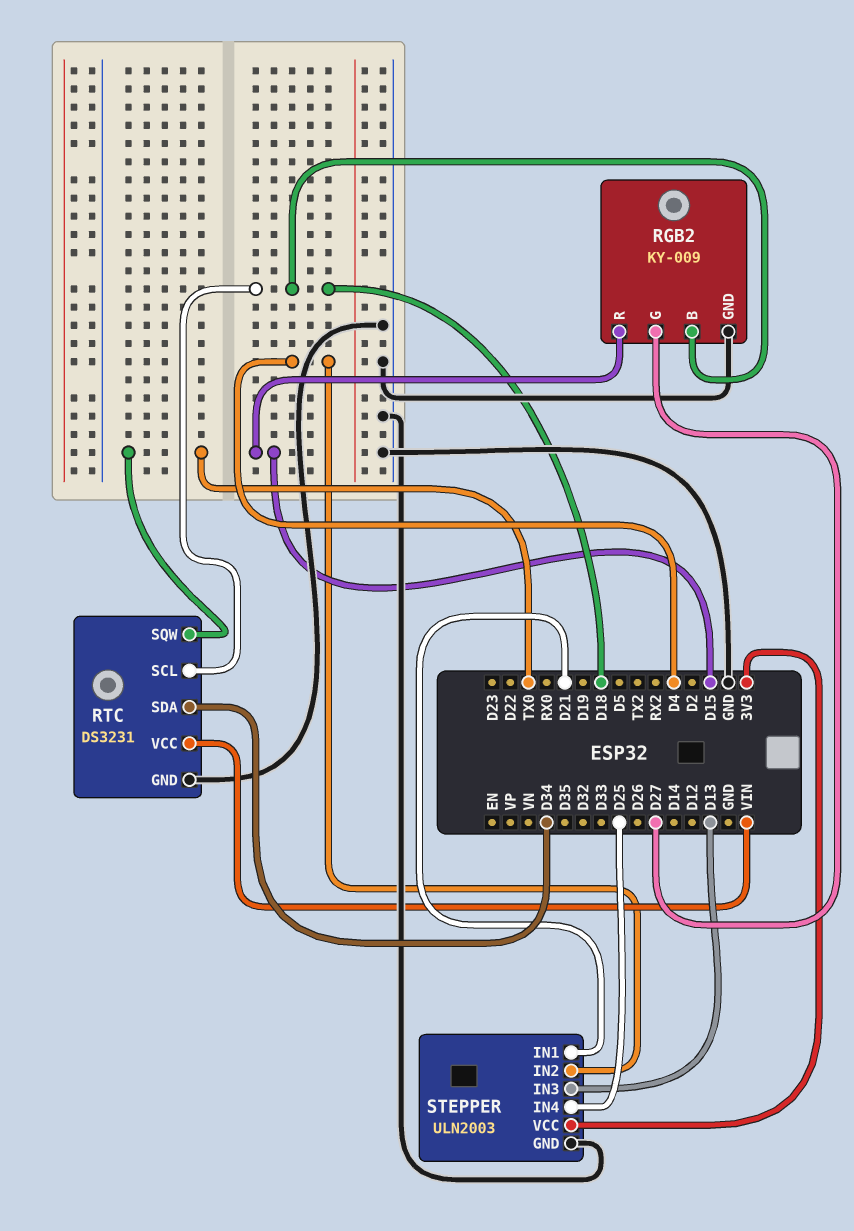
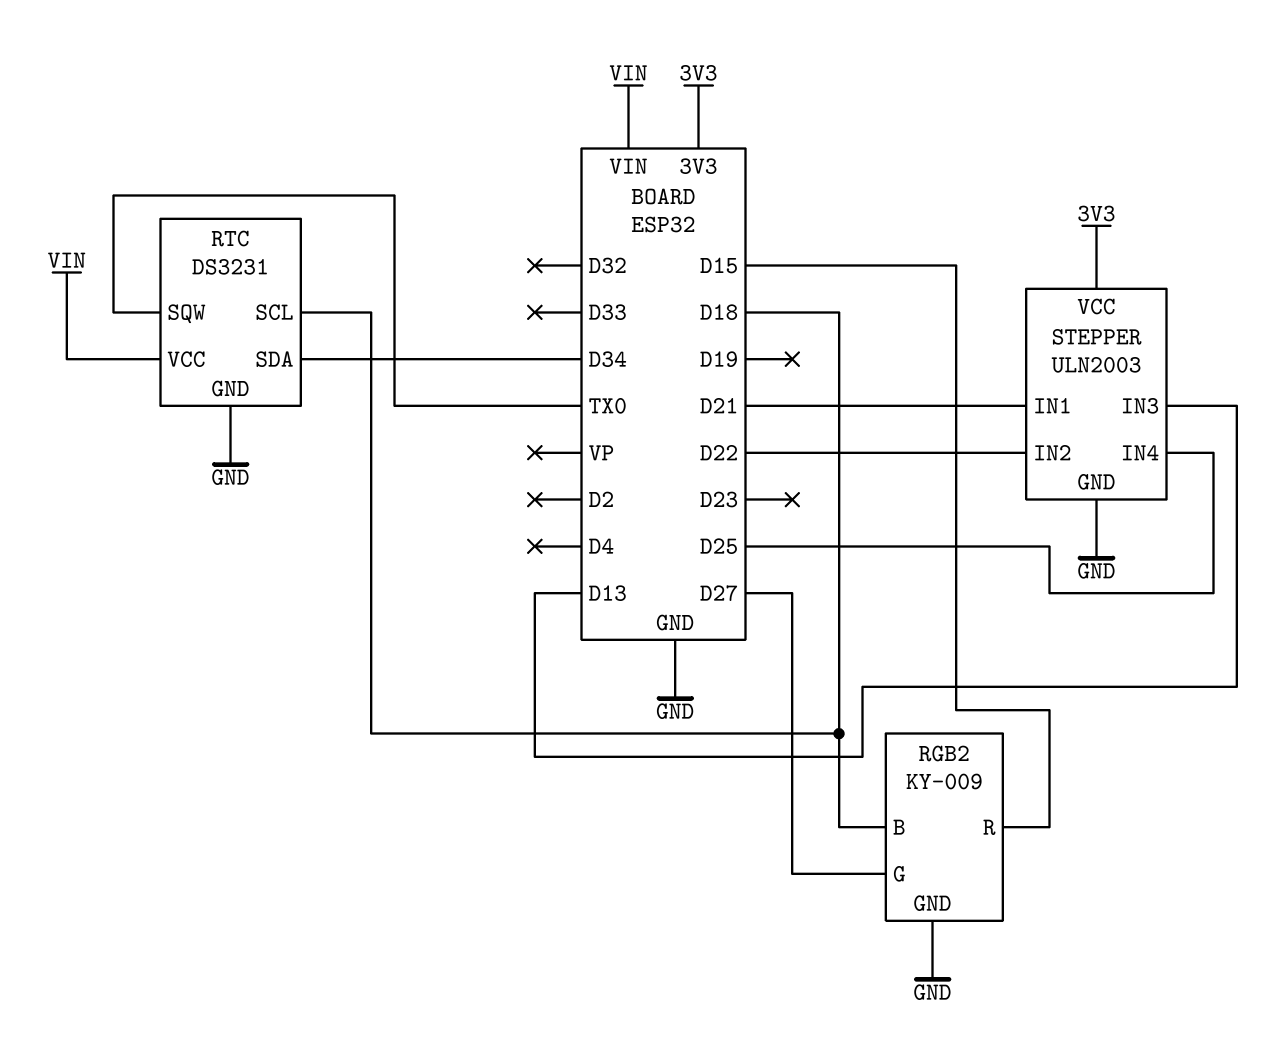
STEPPER pin IN2: D4 -> D22

